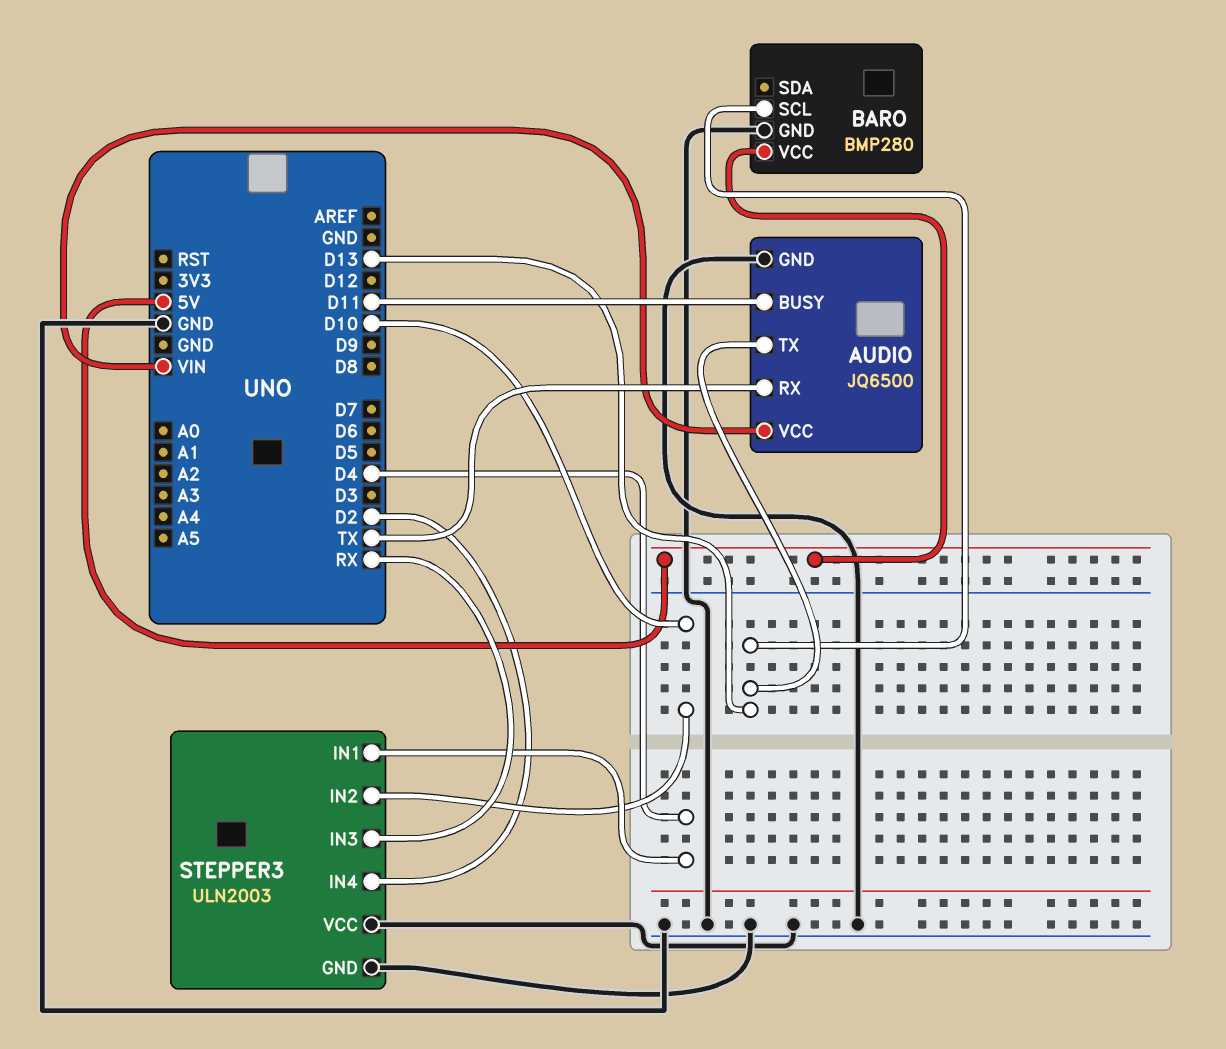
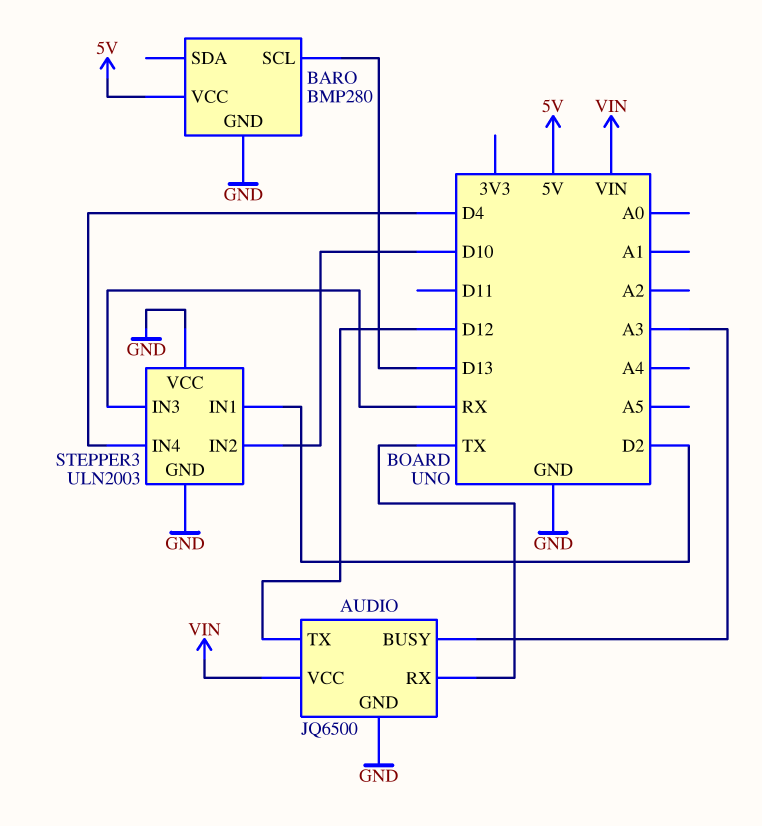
AUDIO pin BUSY: D11 -> A3
AUDIO pin TX: D13 -> D12
STEPPER3 pin IN1: D4 -> D2
STEPPER3 pin IN4: D2 -> D4

